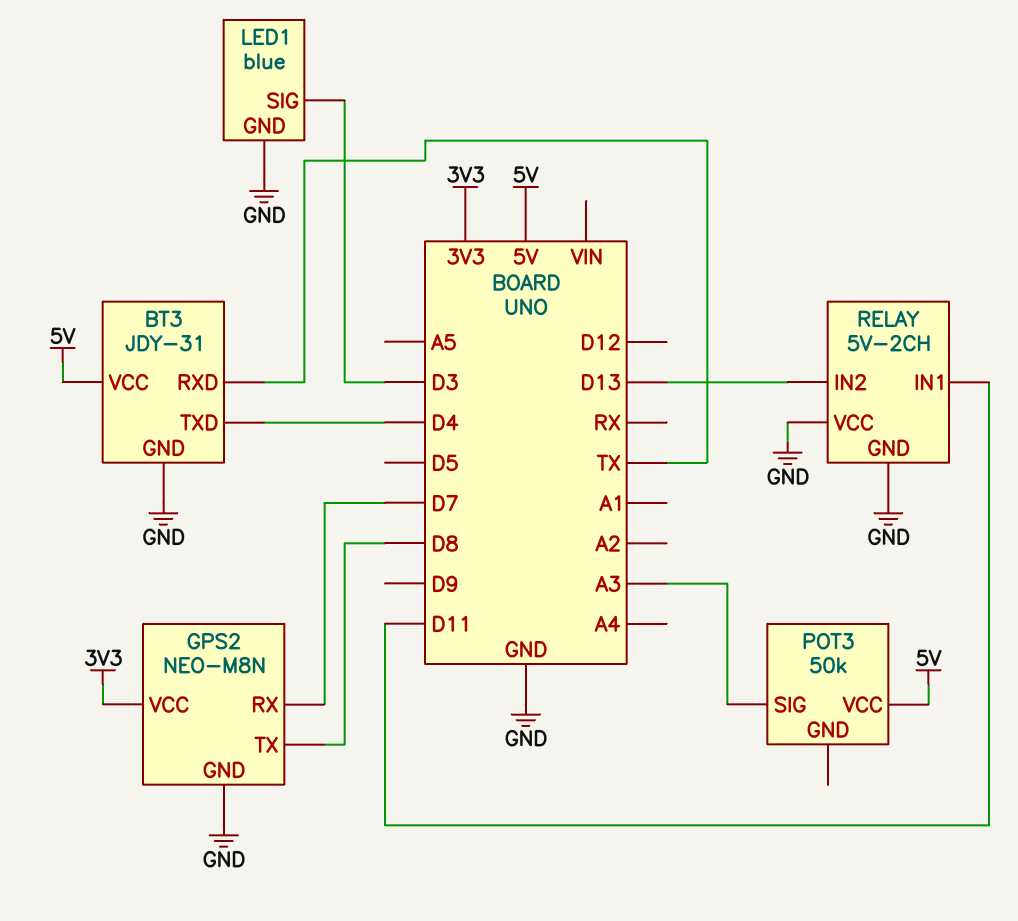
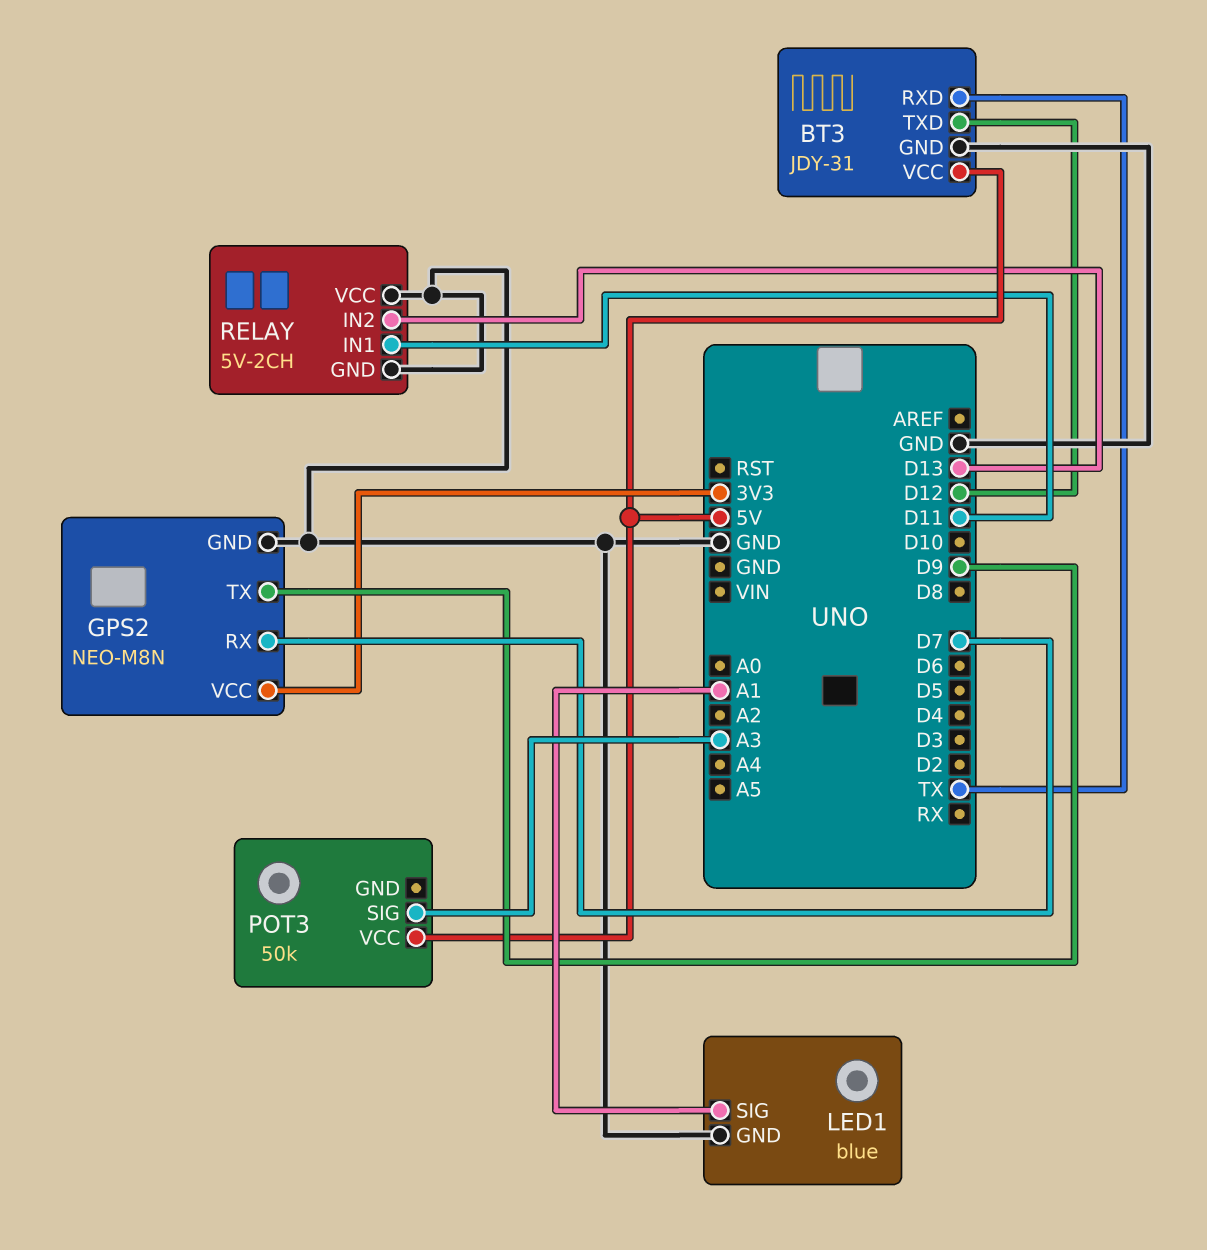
BT3 pin TXD: D4 -> D12
GPS2 pin TX: D8 -> D9
LED1 pin SIG: D3 -> A1

